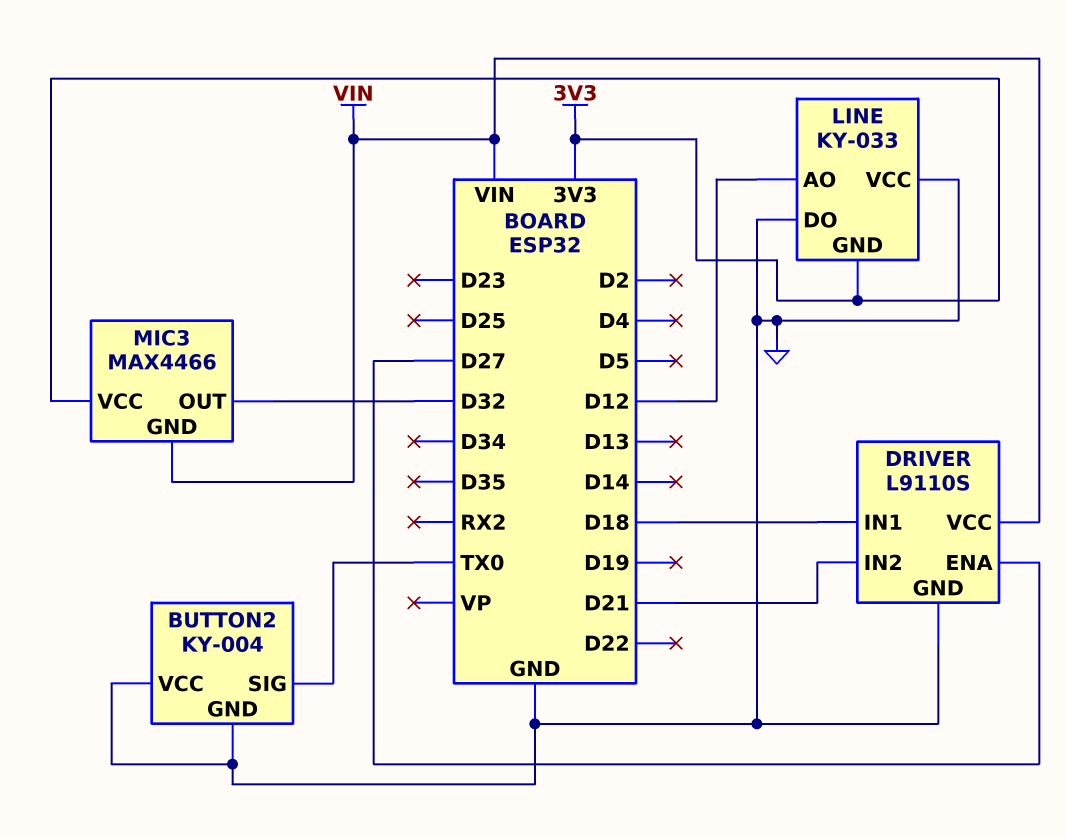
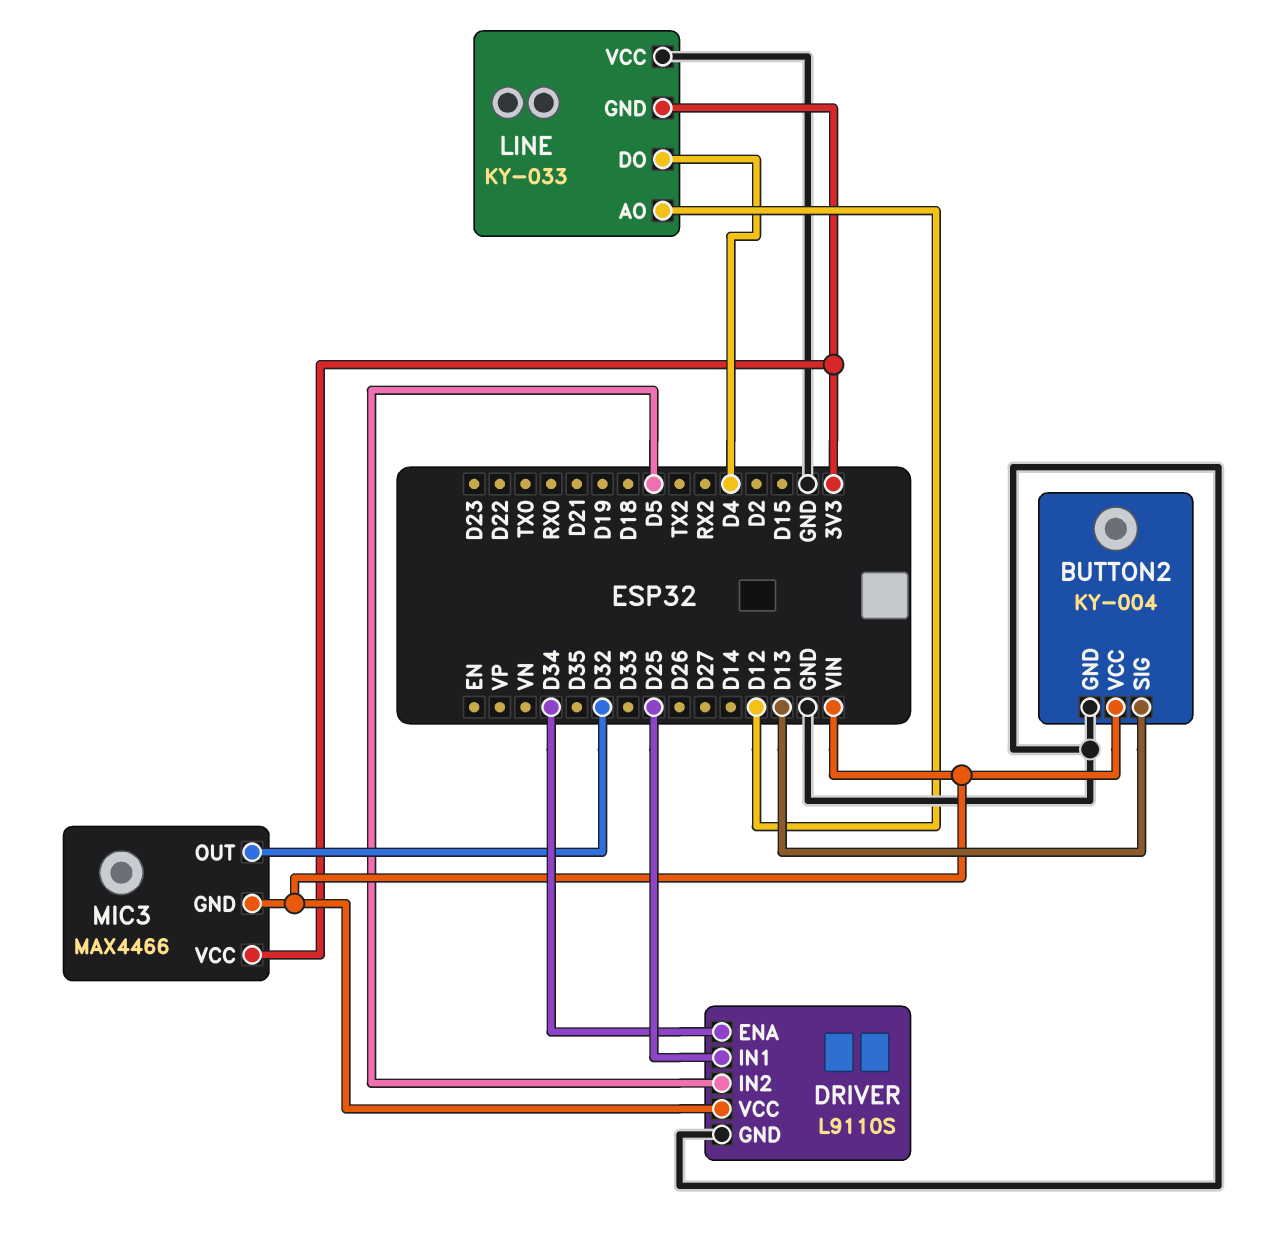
BUTTON2 pin SIG: TX0 -> D13
BUTTON2 pin VCC: GND -> VIN
DRIVER pin ENA: D27 -> D34
DRIVER pin IN1: D18 -> D25
DRIVER pin IN2: D21 -> D5
LINE pin DO: GND -> D4

